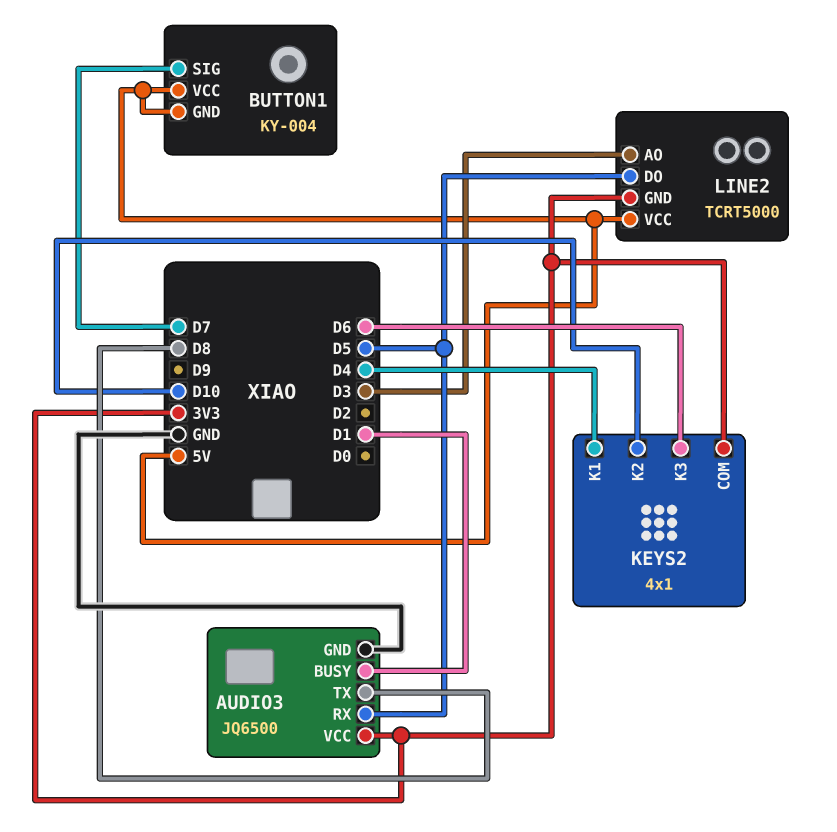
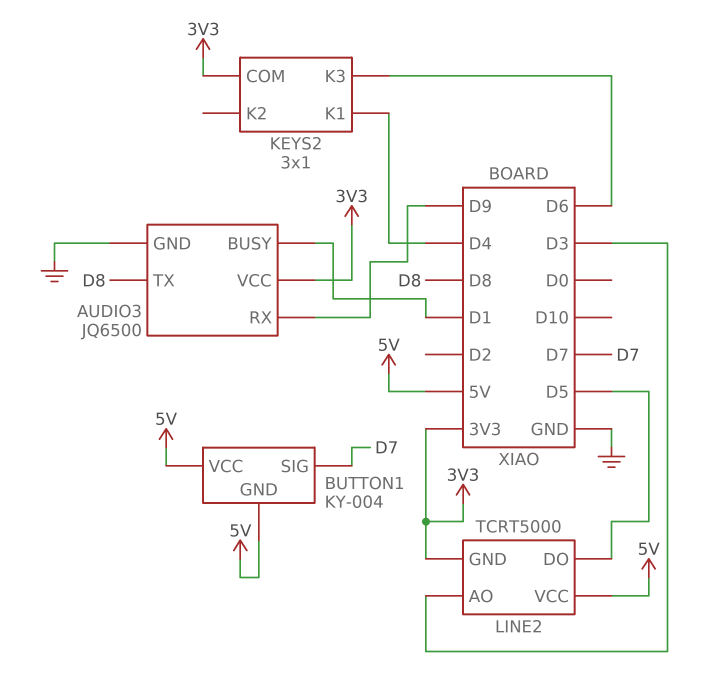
AUDIO3 pin RX: D5 -> D9
KEYS2: 4x1 -> 3x1
KEYS2 pin K2: D10 -> none

